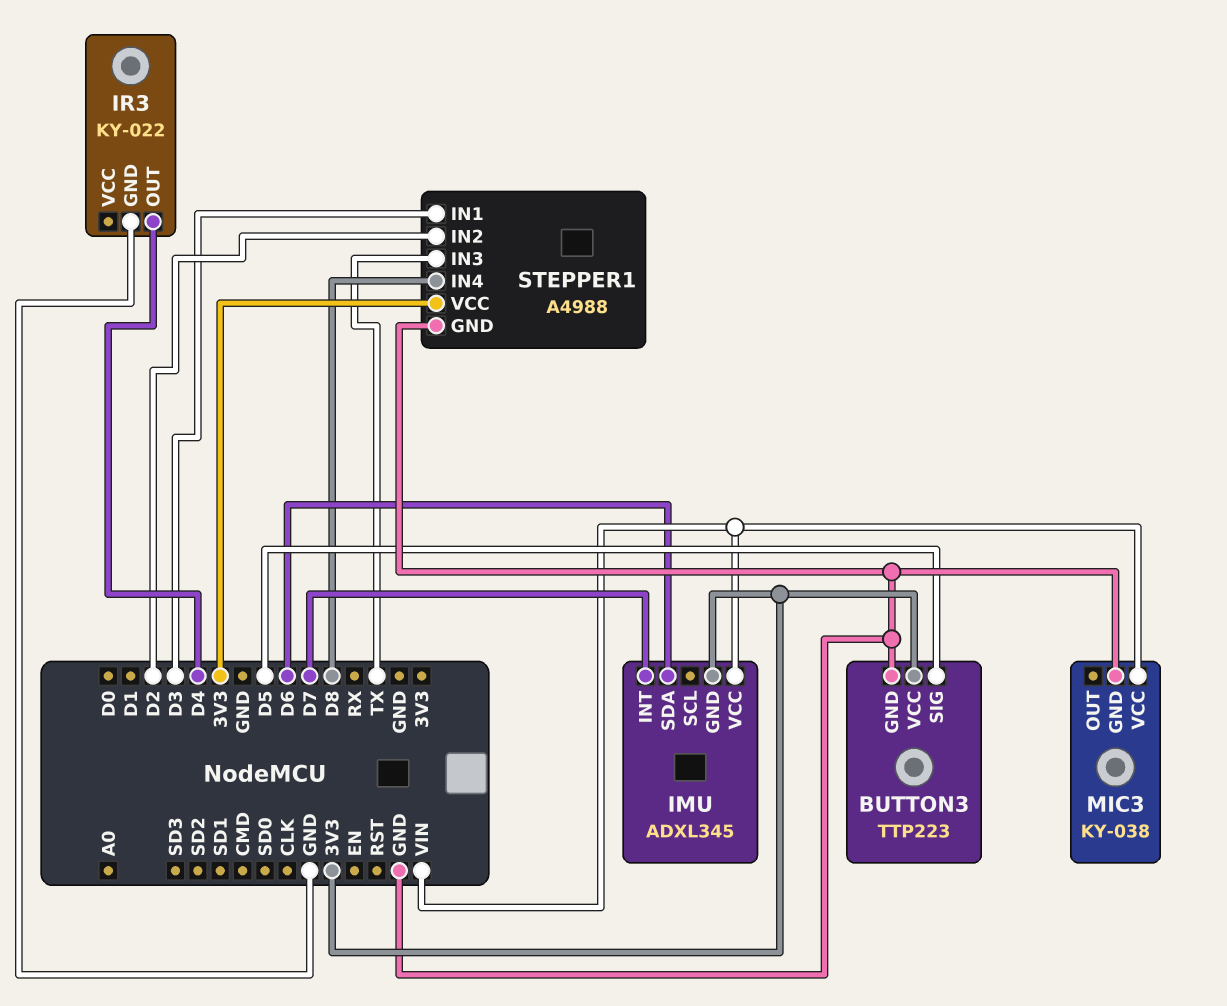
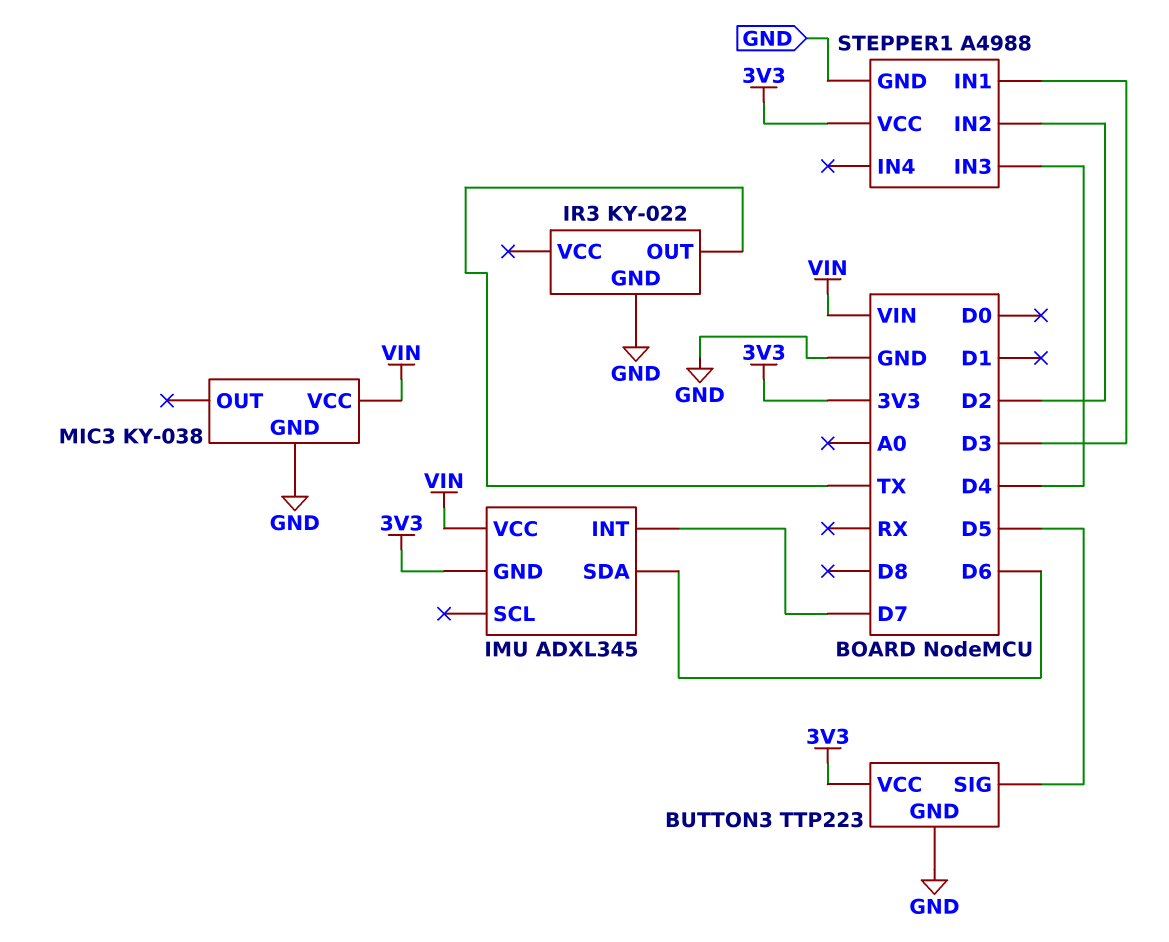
IR3 pin OUT: D4 -> TX
STEPPER1 pin IN3: TX -> D4
STEPPER1 pin IN4: D8 -> none

